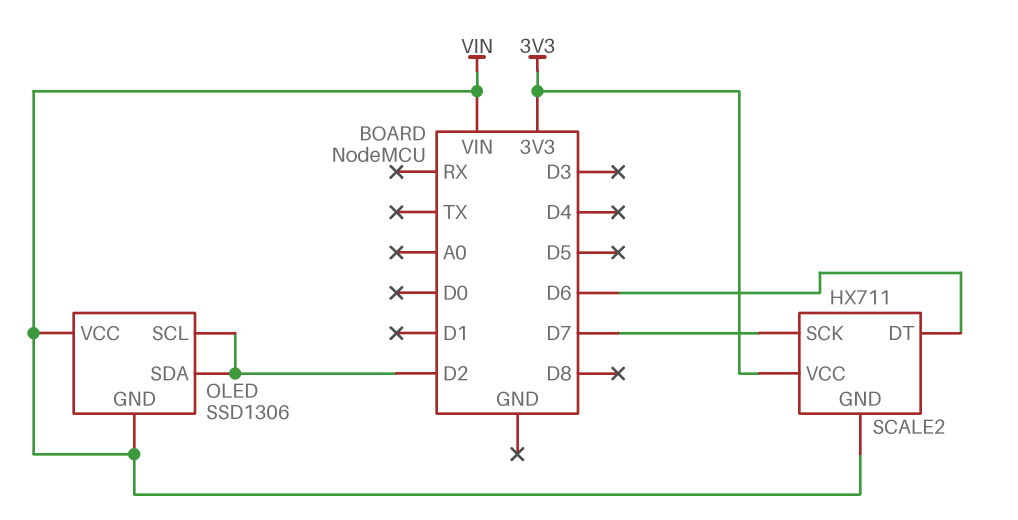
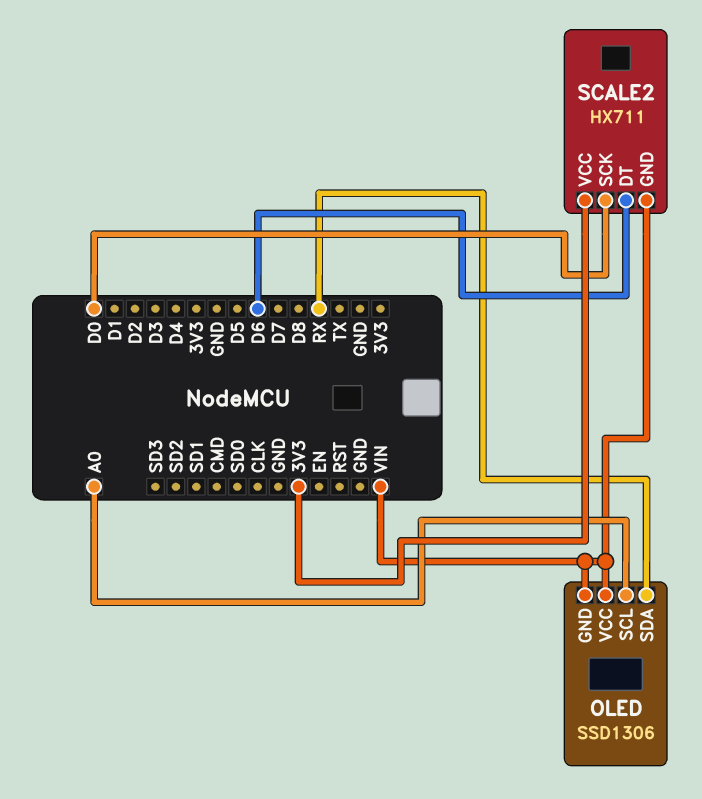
OLED pin SCL: D2 -> A0
OLED pin SDA: D2 -> RX
SCALE2 pin SCK: D7 -> D0

